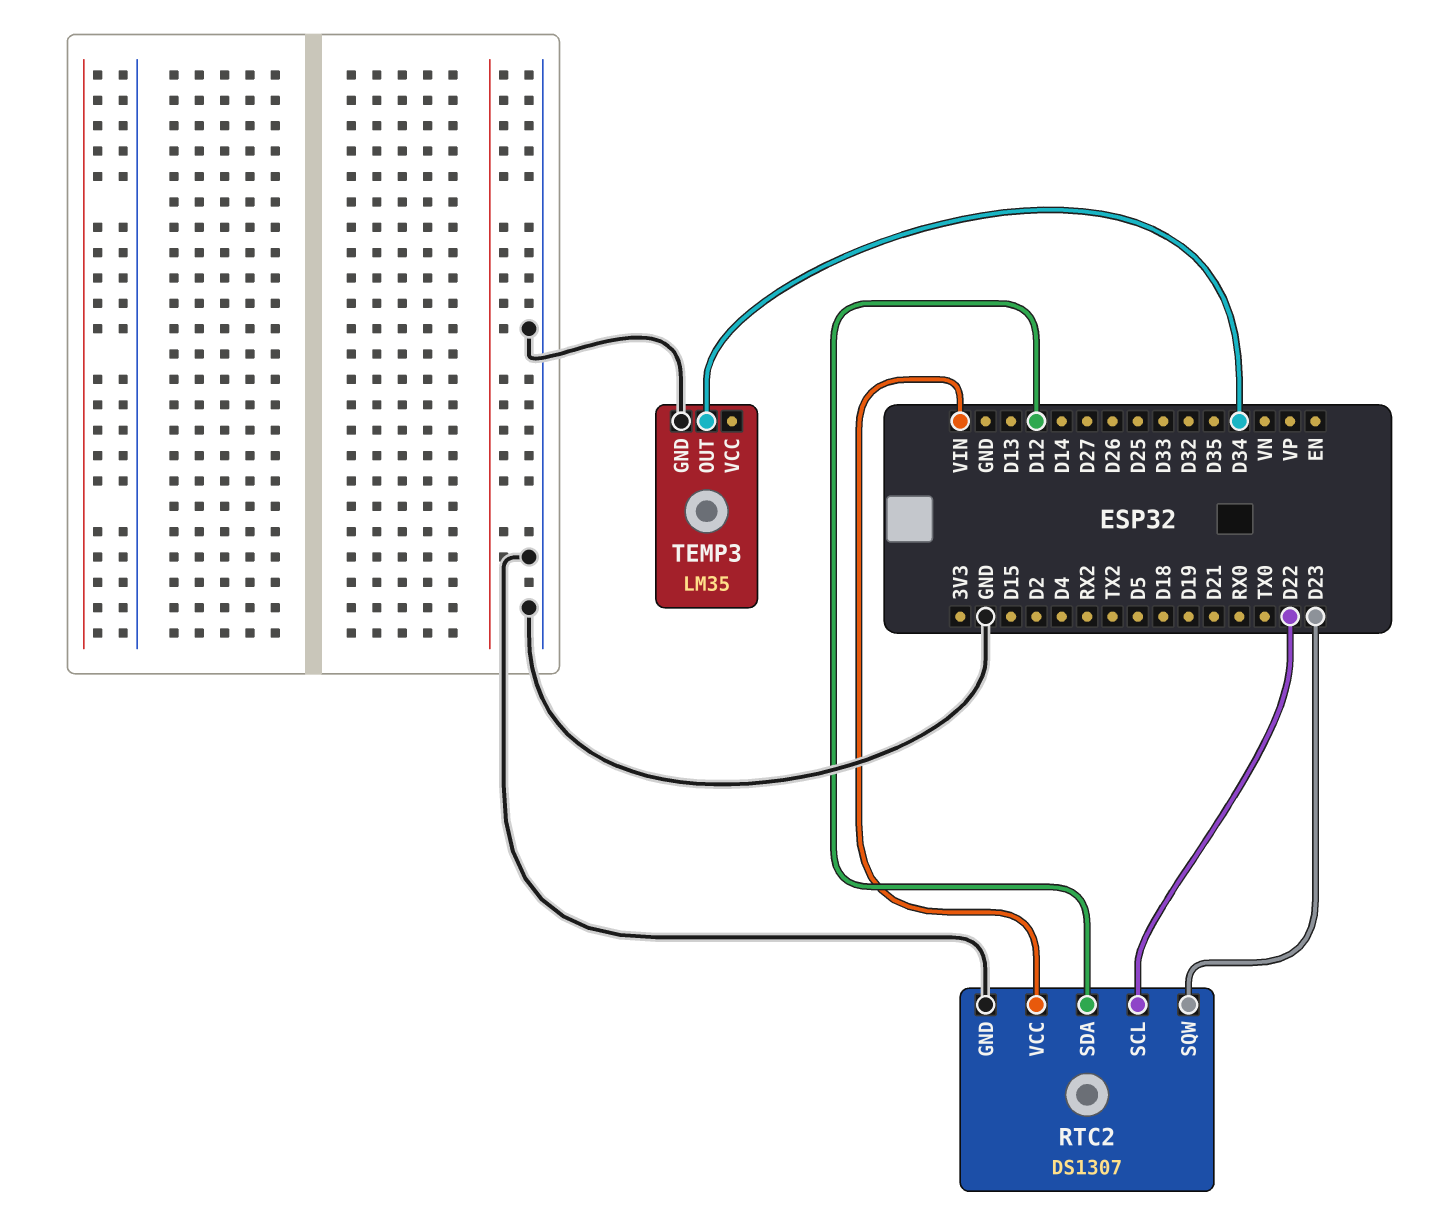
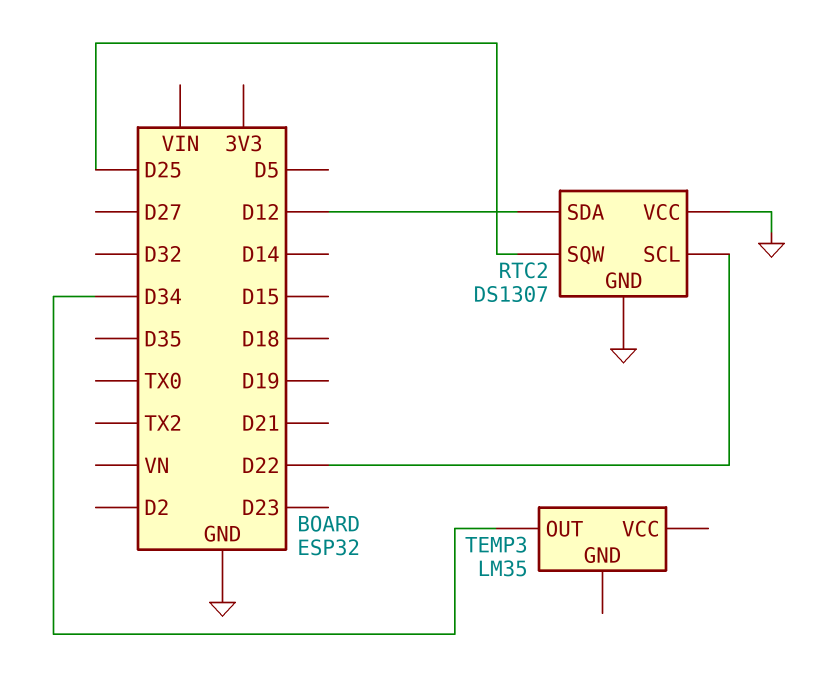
RTC2 pin SQW: D23 -> D25
RTC2 pin VCC: VIN -> GND
TEMP3 pin GND: GND -> none

